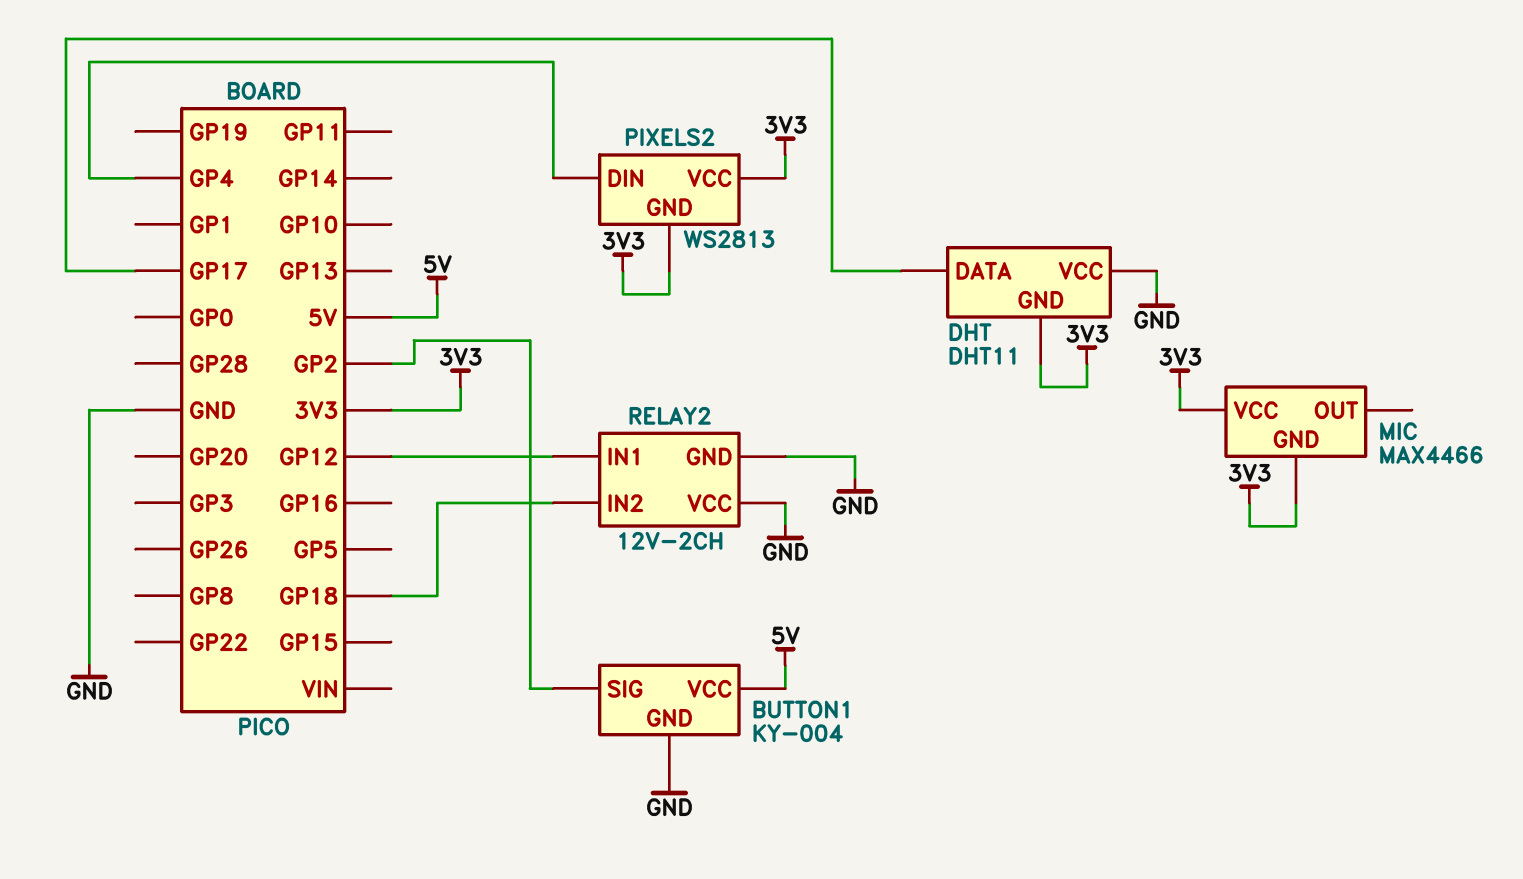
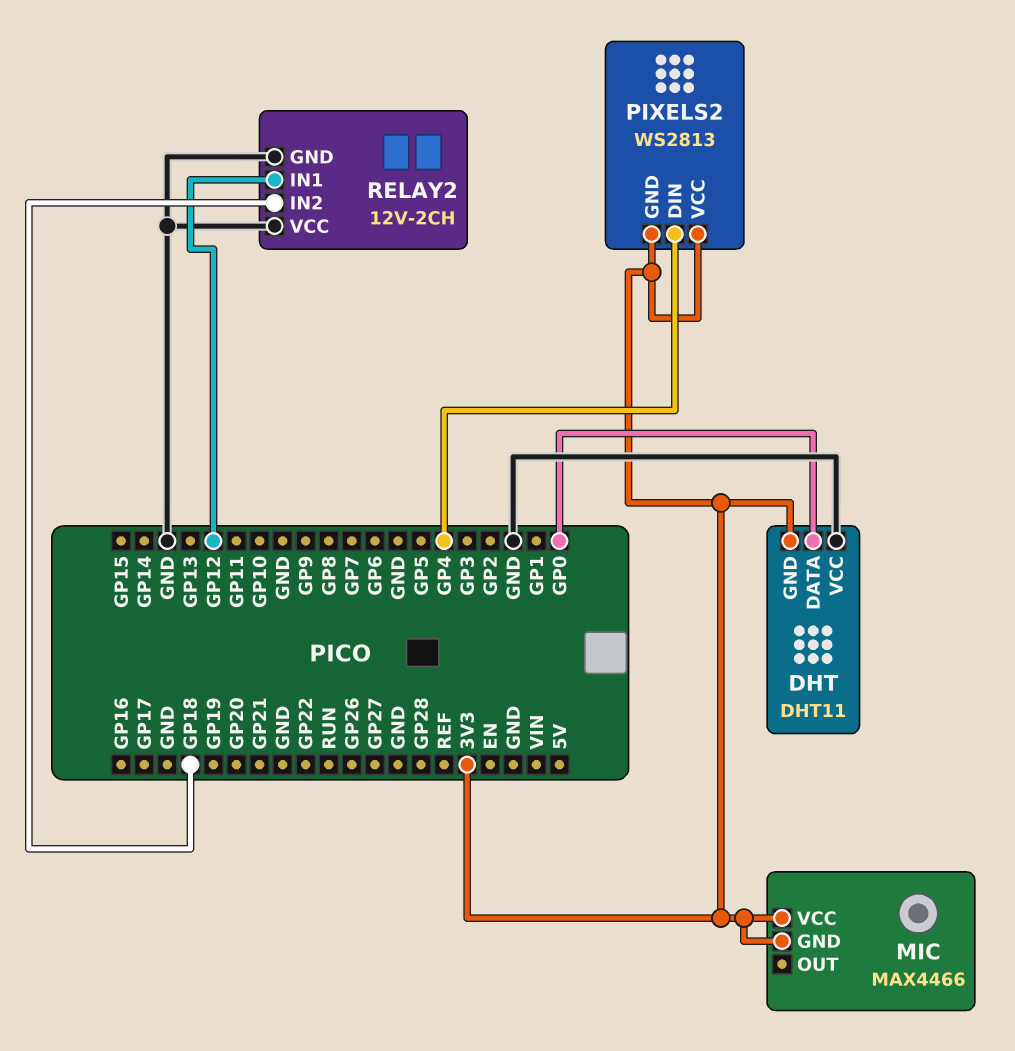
BUTTON1: KY-004 -> none
BUTTON1 pin GND: GND -> none
BUTTON1 pin SIG: GP2 -> none
BUTTON1 pin VCC: 5V -> none
DHT pin DATA: GP17 -> GP0

